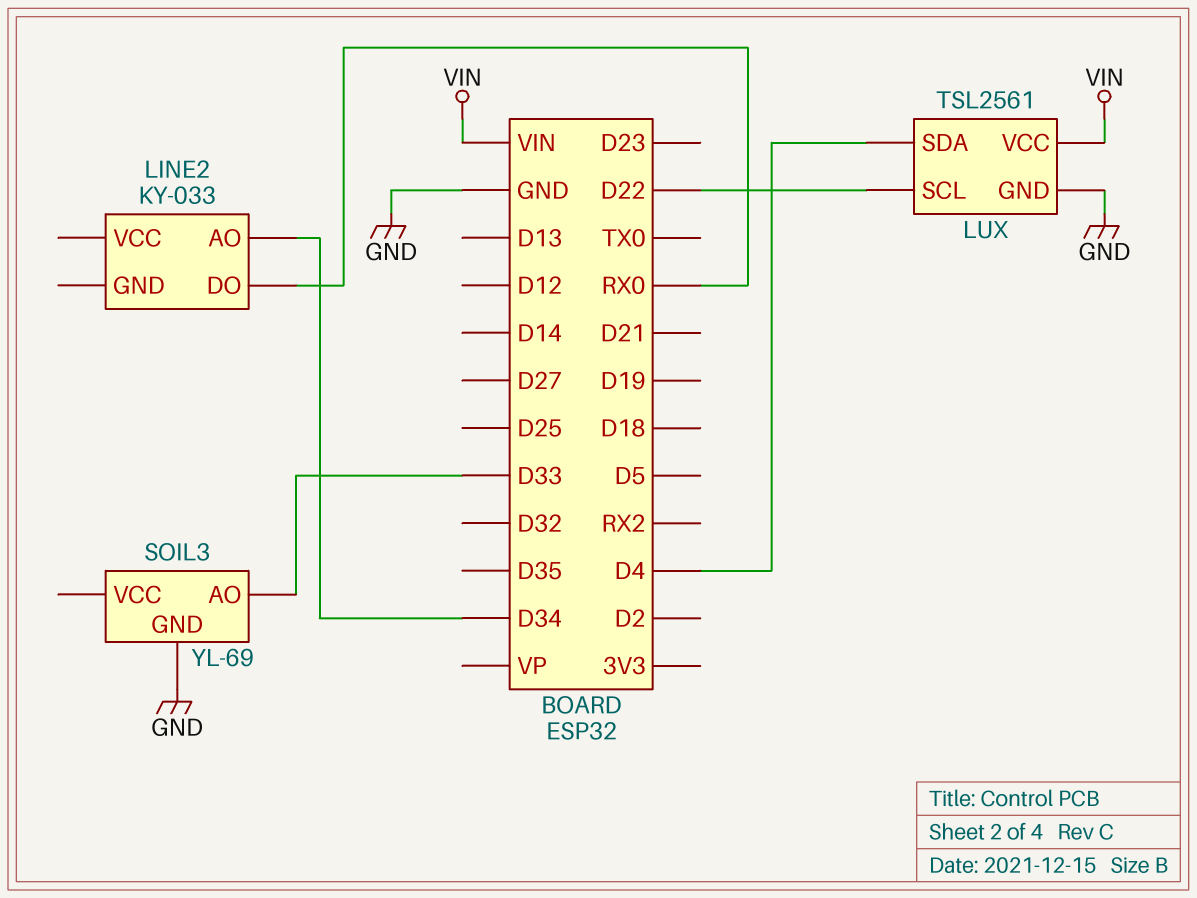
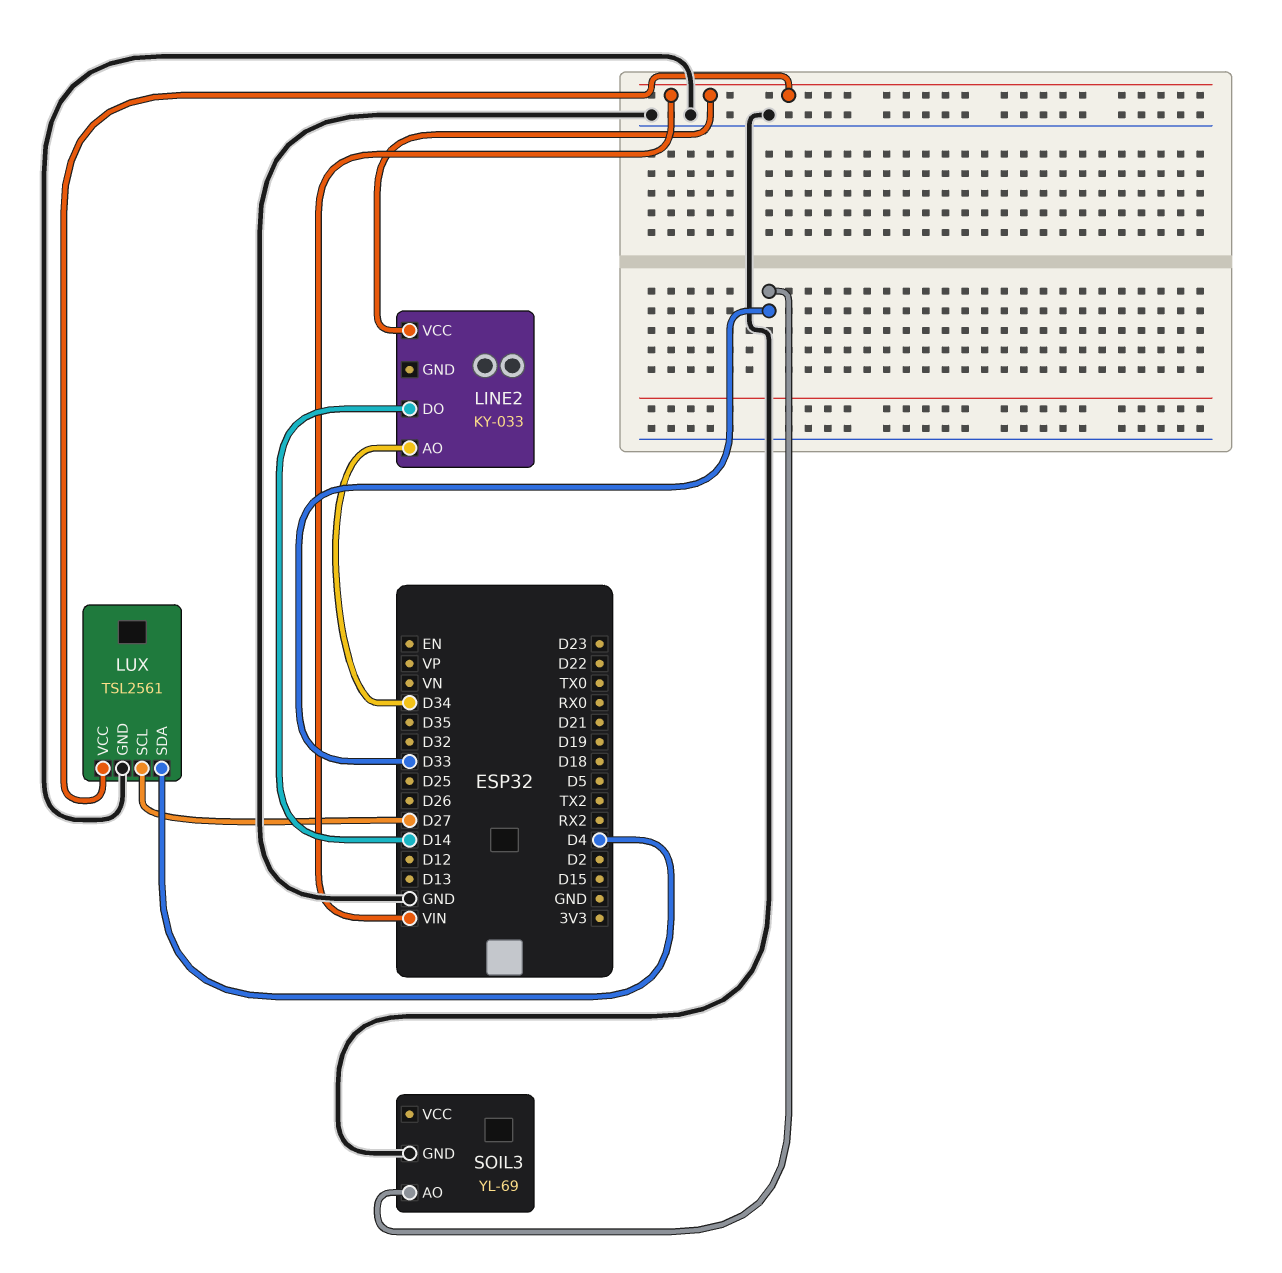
LINE2 pin DO: RX0 -> D14
LINE2 pin VCC: none -> VIN
LUX pin SCL: D22 -> D27

